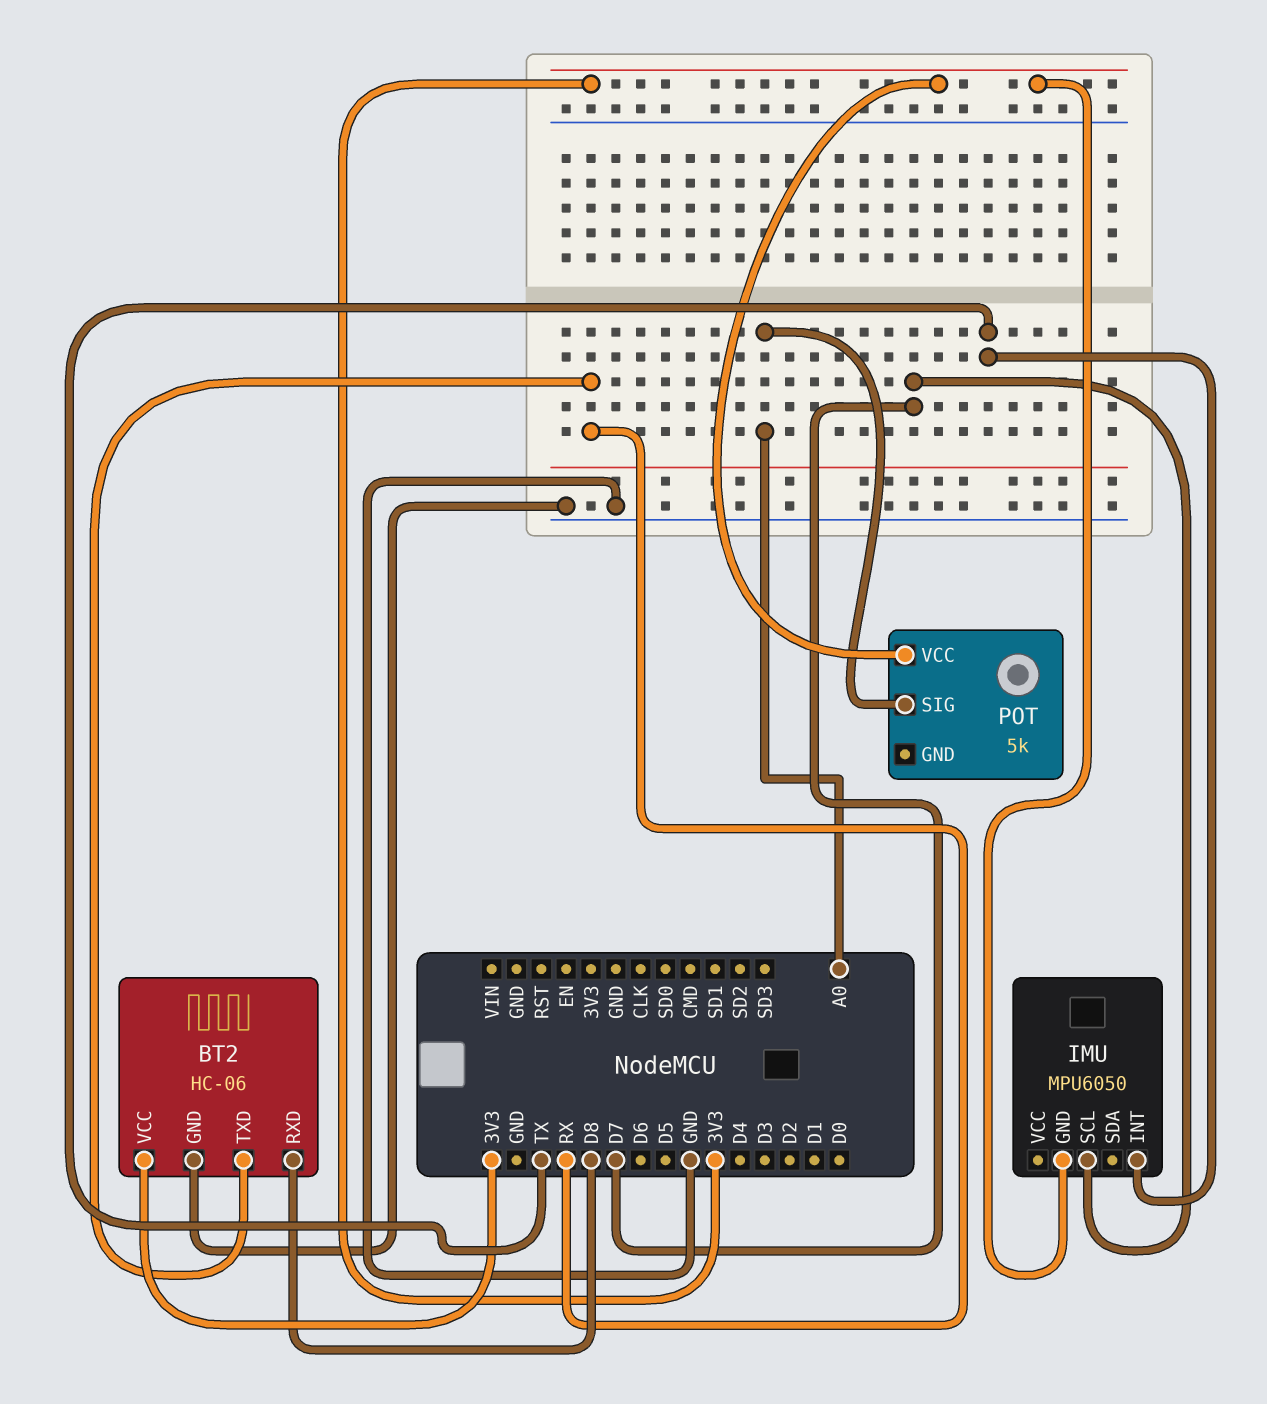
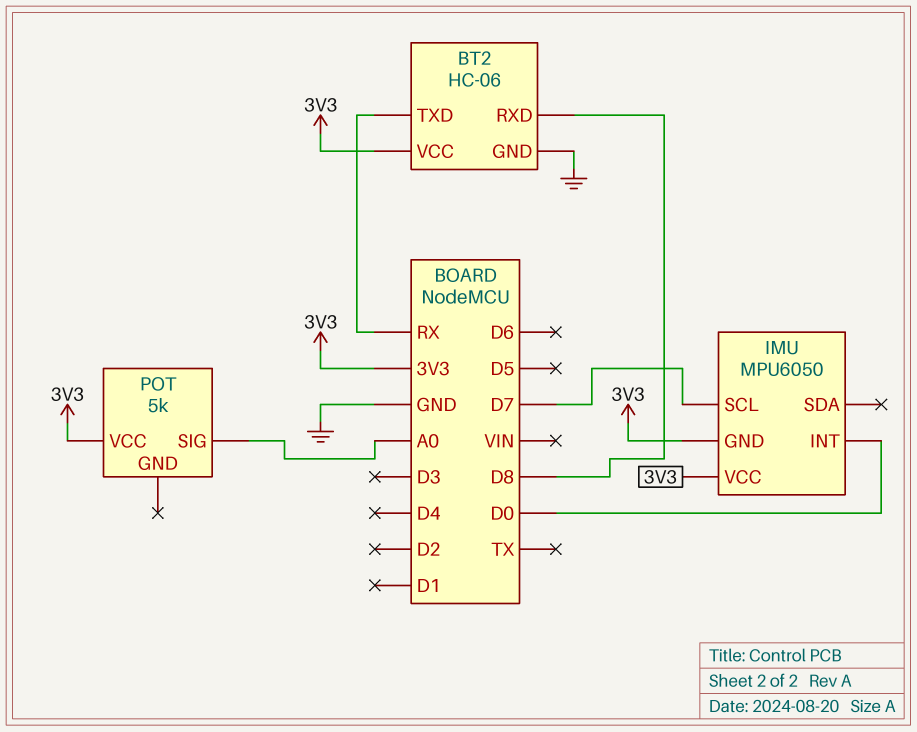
IMU pin INT: TX -> D0
IMU pin VCC: none -> 3V3

